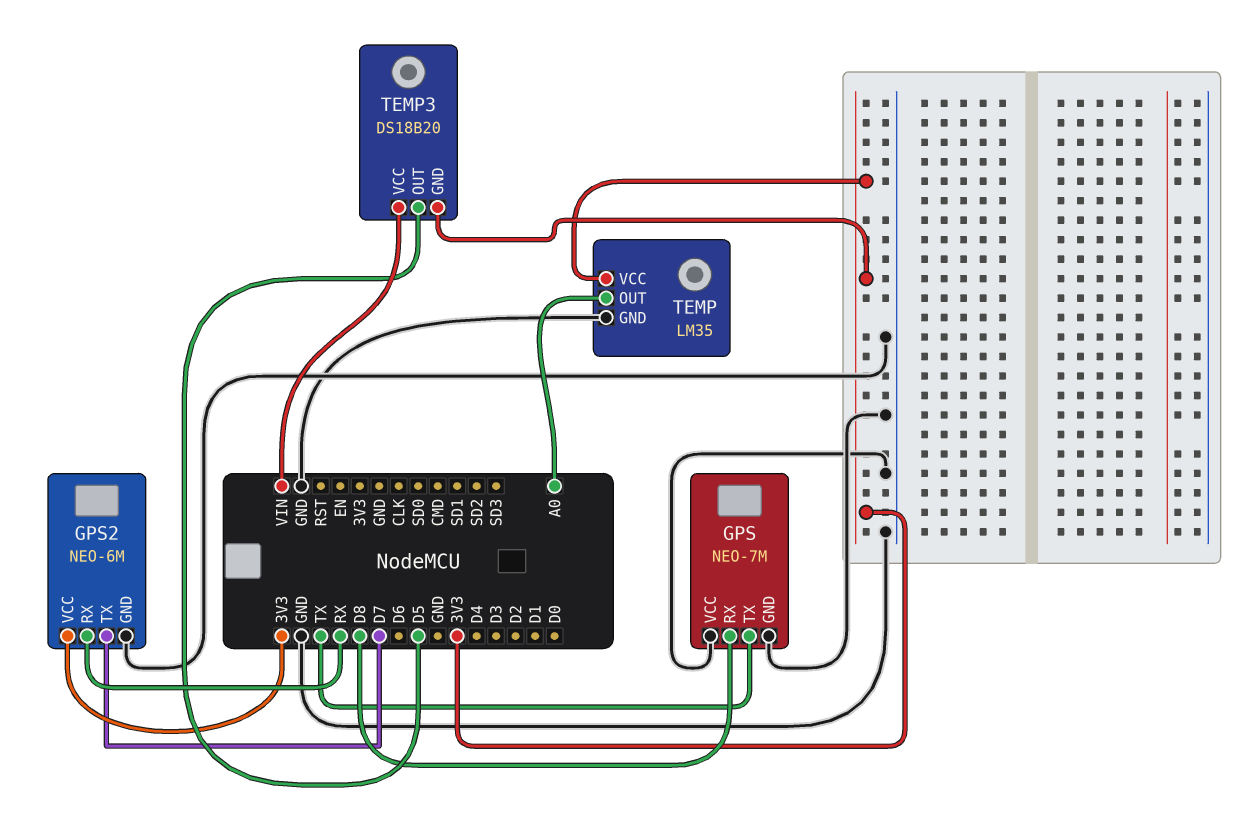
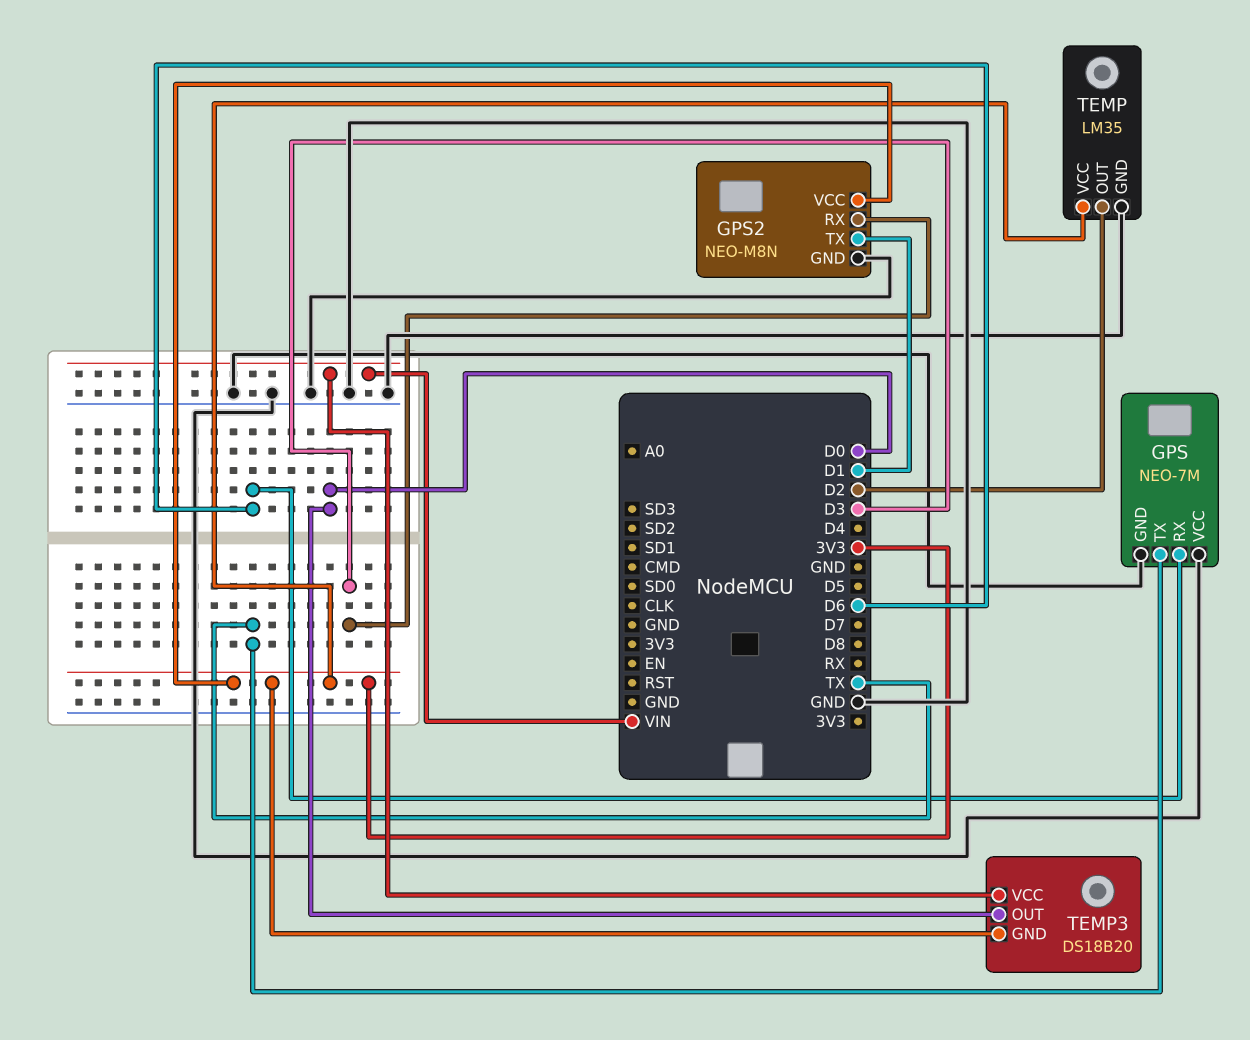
GPS pin RX: D8 -> D6
GPS2: NEO-6M -> NEO-M8N
GPS2 pin RX: RX -> D3
GPS2 pin TX: D7 -> D1
TEMP pin OUT: A0 -> D2
TEMP3 pin OUT: D5 -> D0

